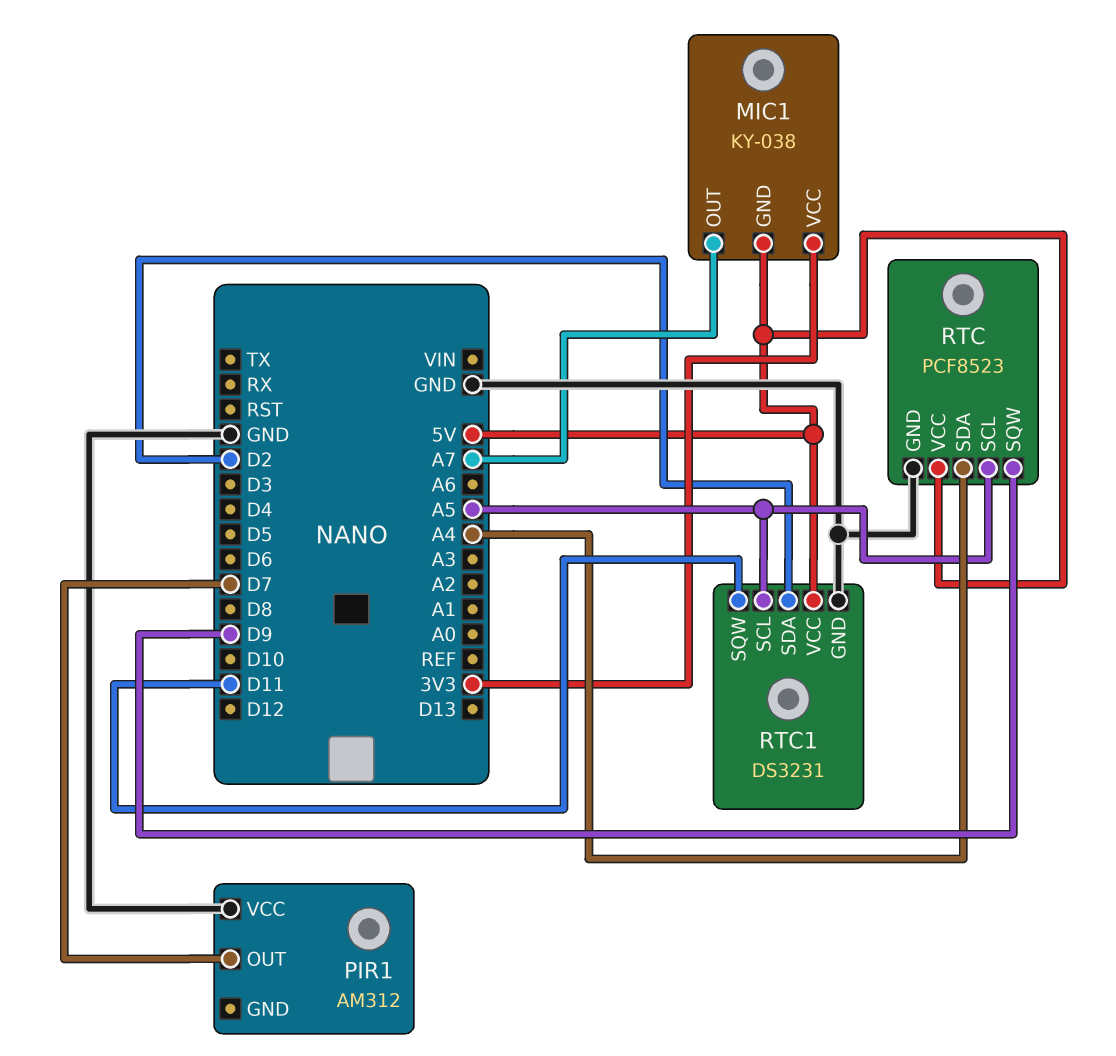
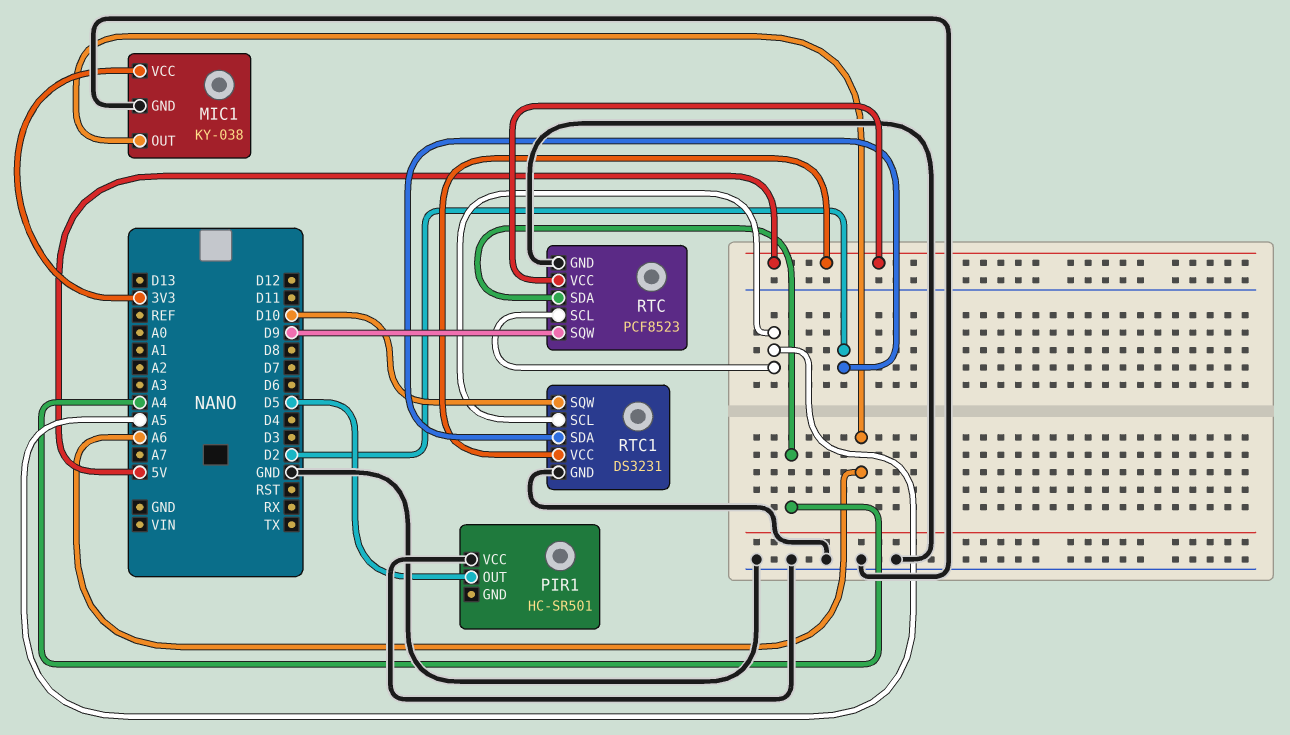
MIC1 pin GND: 5V -> GND
MIC1 pin OUT: A7 -> A6
PIR1: AM312 -> HC-SR501
PIR1 pin OUT: D7 -> D5
RTC1 pin SQW: D11 -> D10

